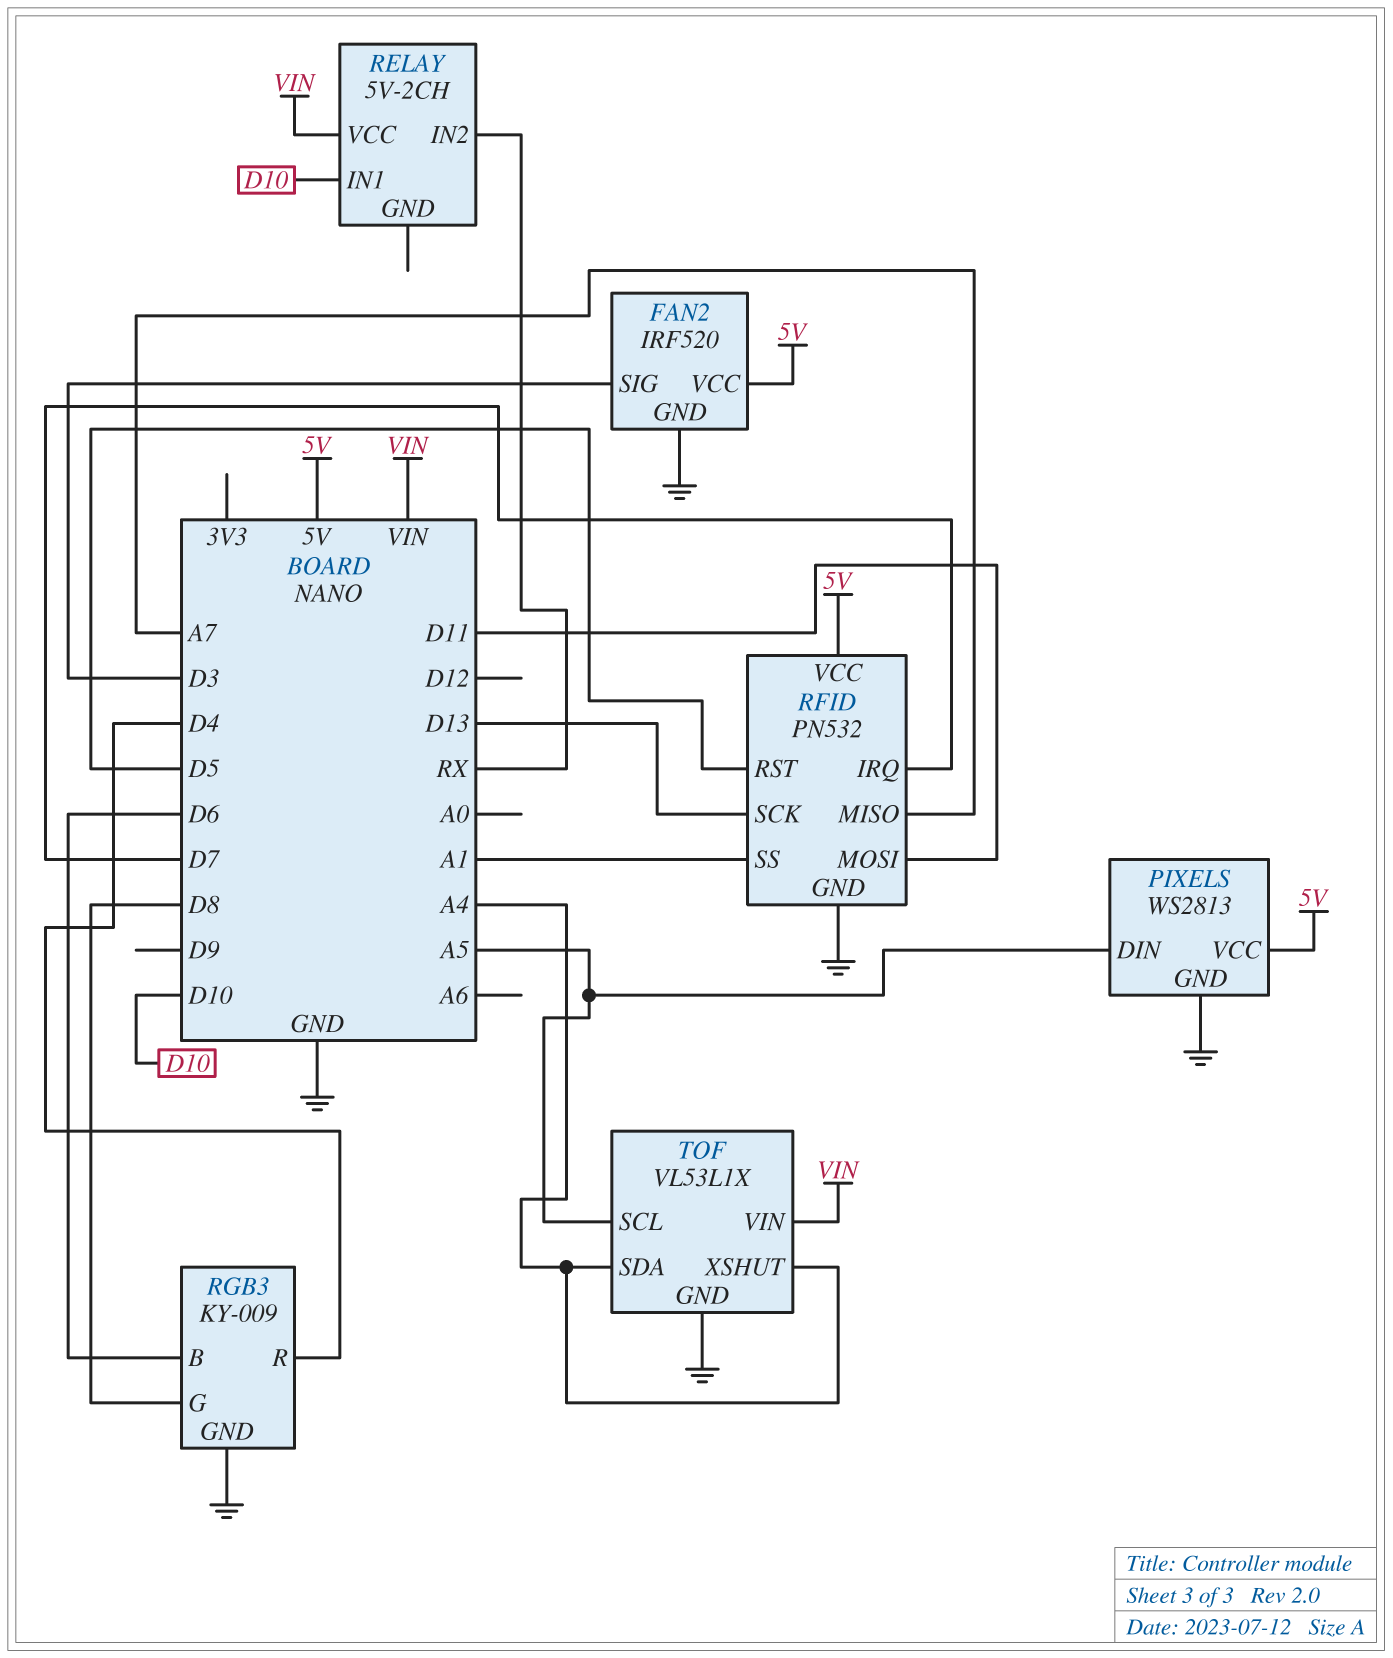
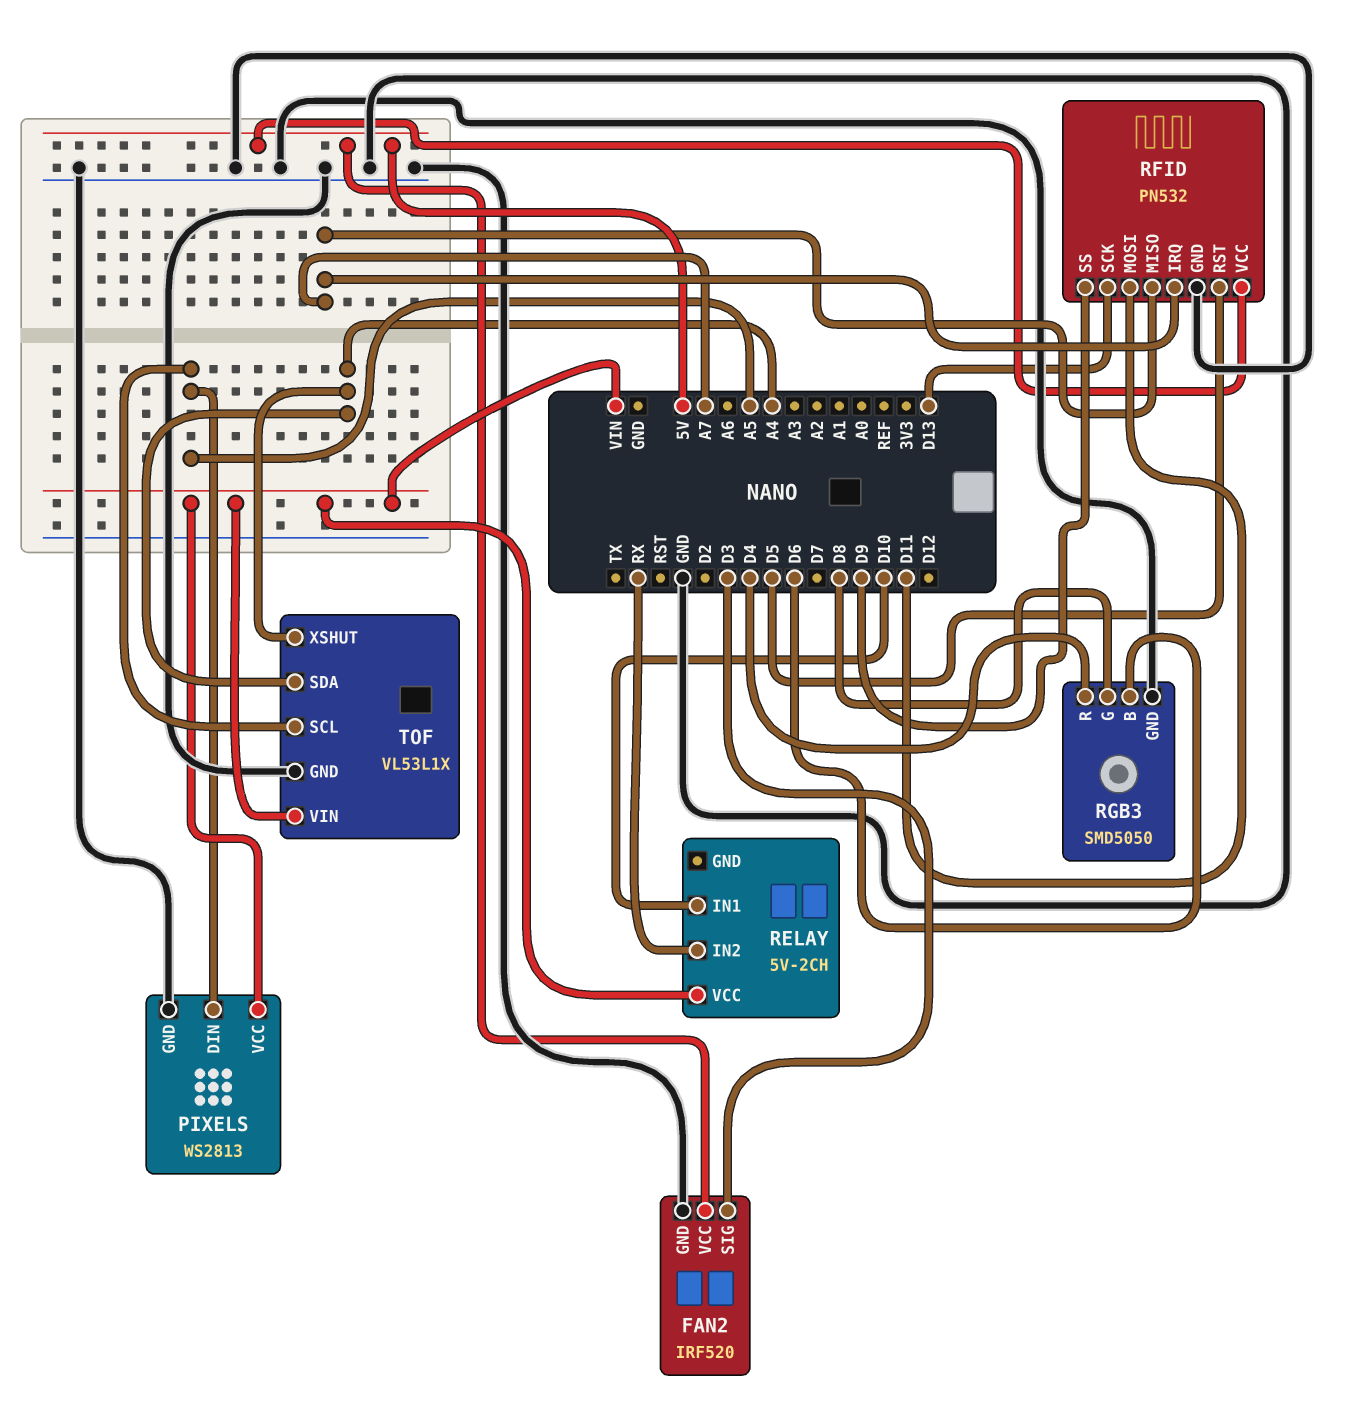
PIXELS pin VCC: 5V -> VIN
RFID pin IRQ: D7 -> A7
RFID pin SS: A1 -> D9
RGB3: KY-009 -> SMD5050

